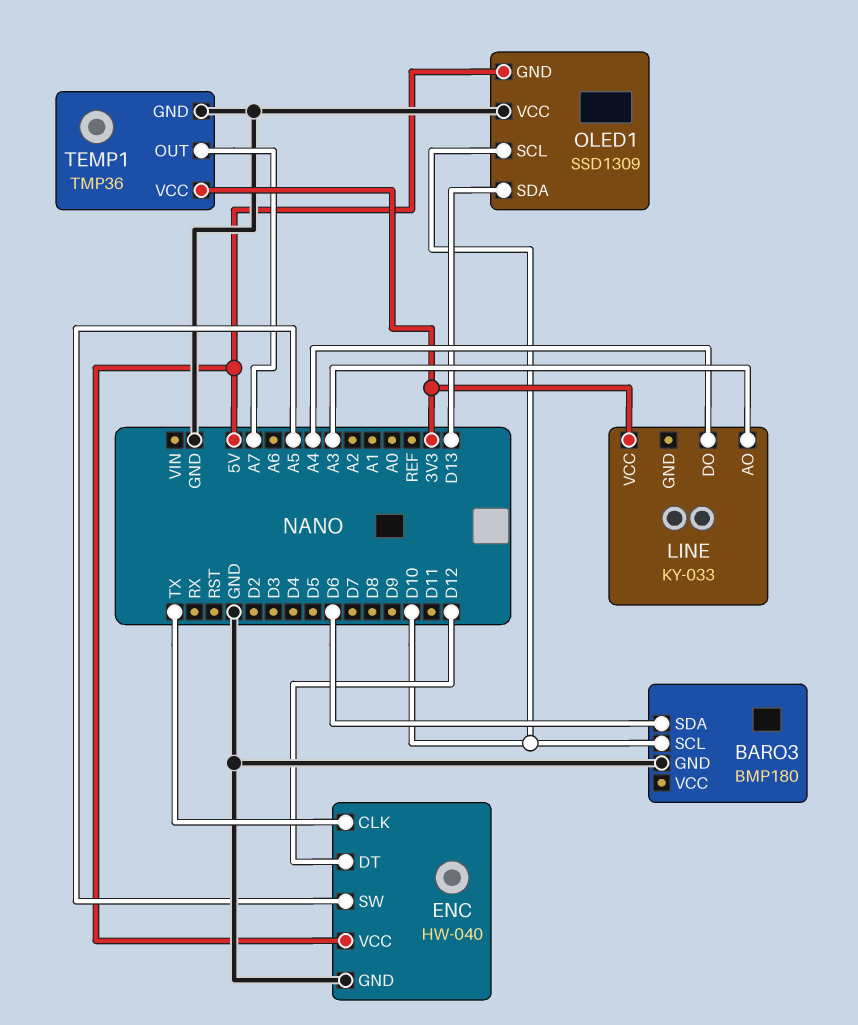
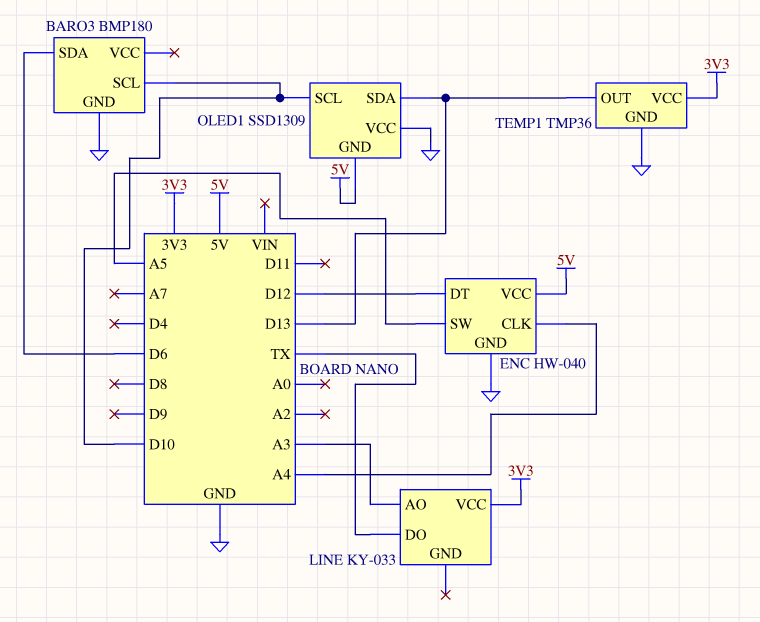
ENC pin CLK: TX -> A4
LINE pin DO: A4 -> TX
TEMP1 pin OUT: A7 -> D13

